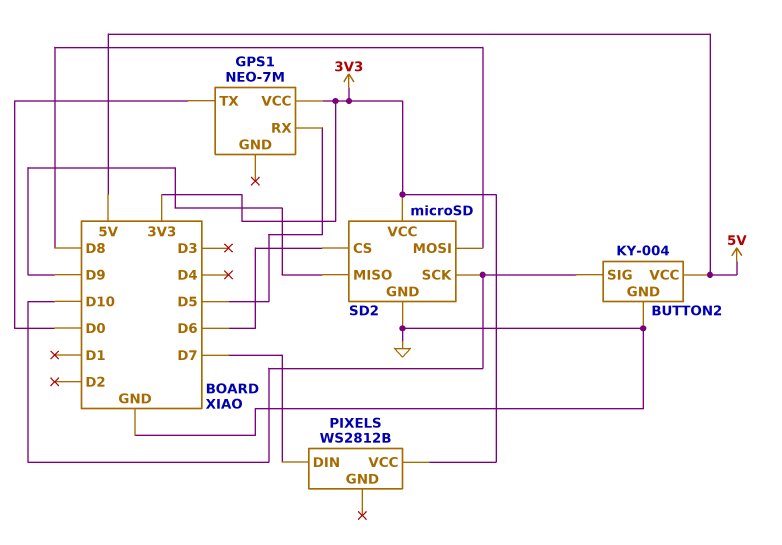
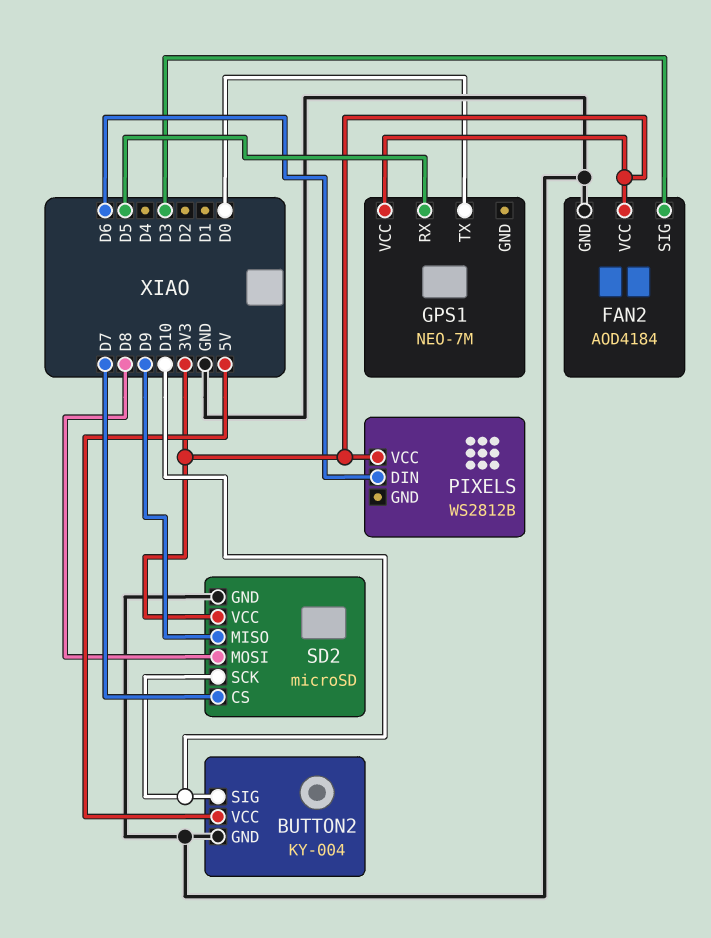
FAN2: none -> AOD4184
FAN2 pin GND: none -> GND
FAN2 pin SIG: none -> D3
FAN2 pin VCC: none -> 3V3
PIXELS pin DIN: D7 -> D6
SD2 pin CS: D6 -> D7

